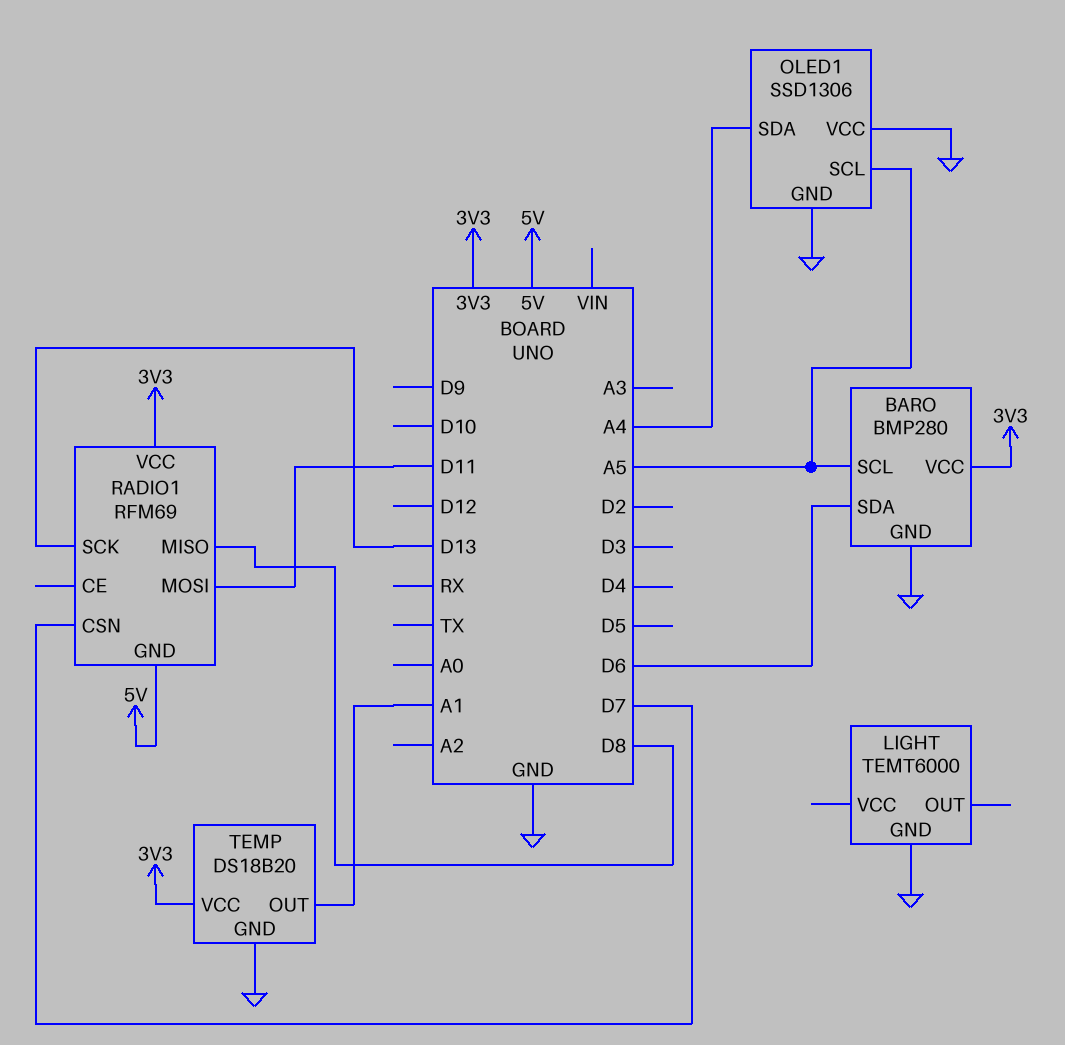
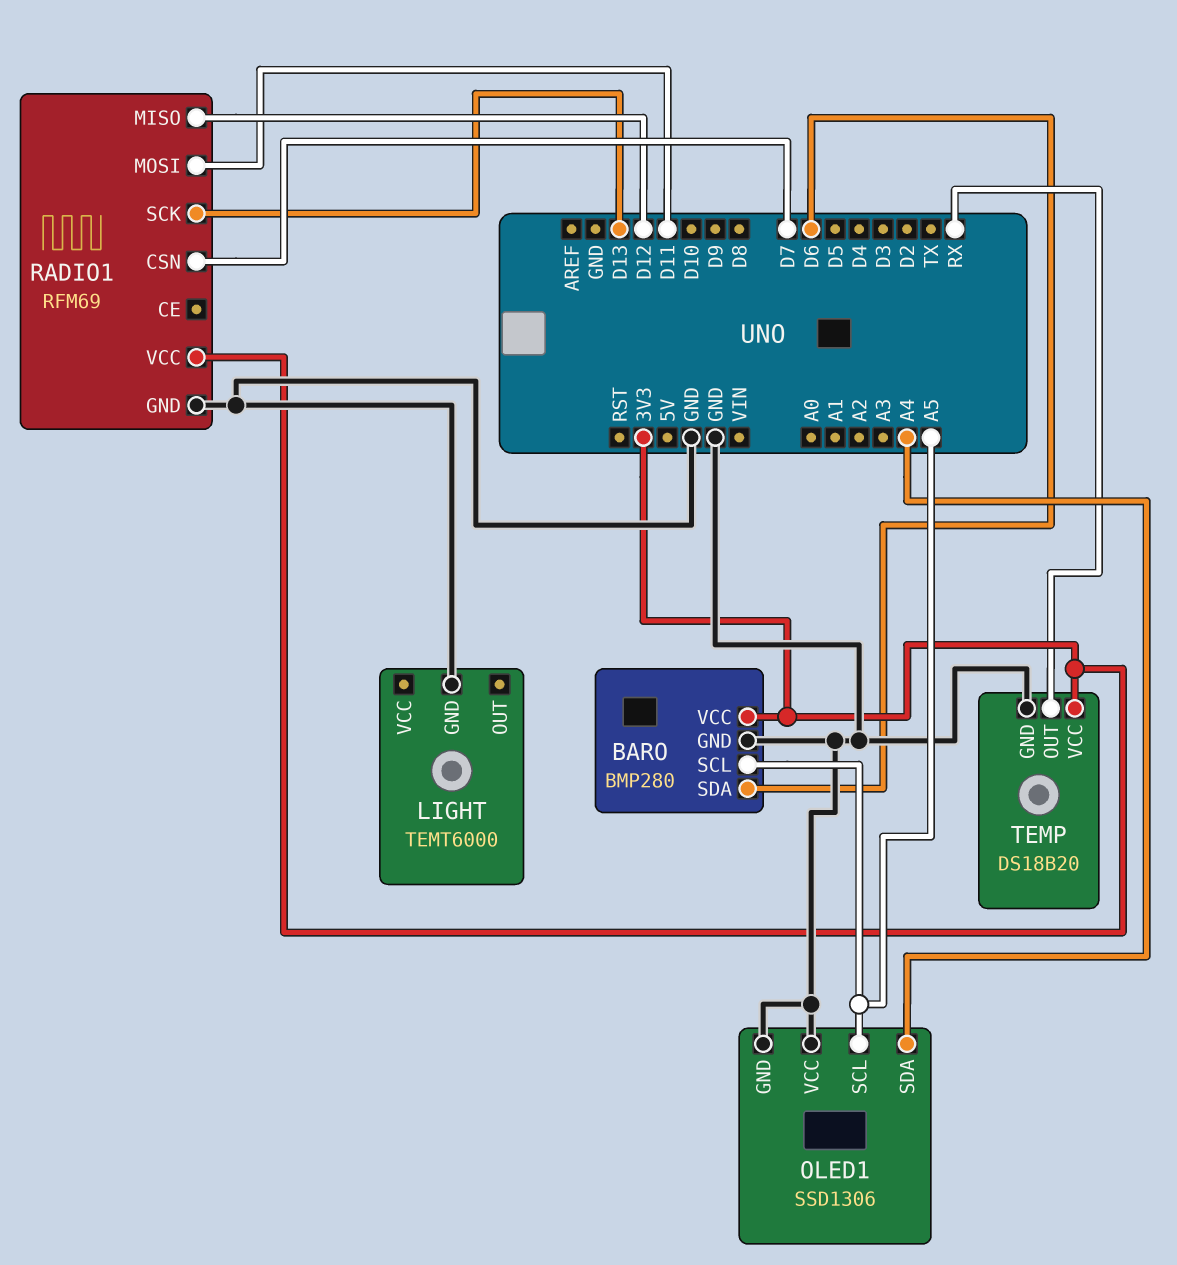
RADIO1 pin GND: 5V -> GND
RADIO1 pin MISO: D8 -> D12
TEMP pin OUT: A1 -> RX

